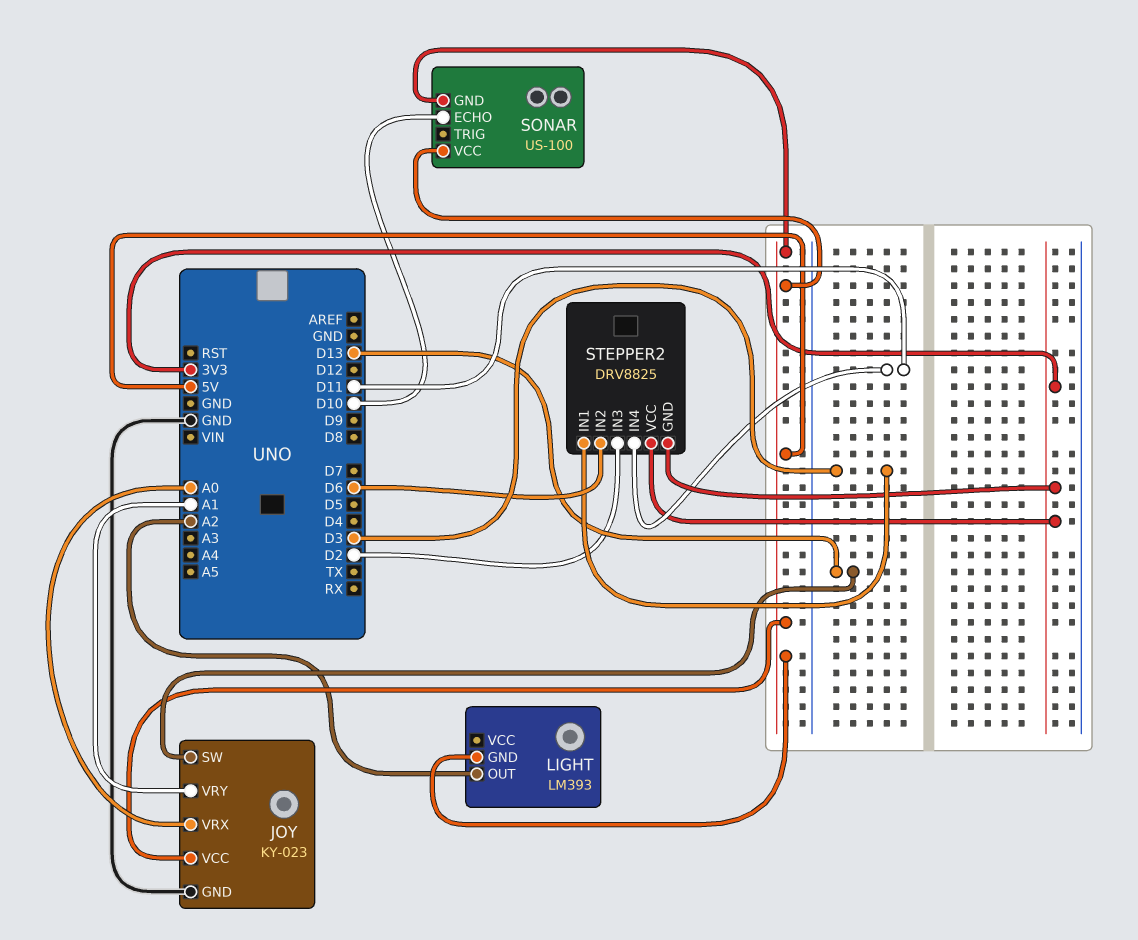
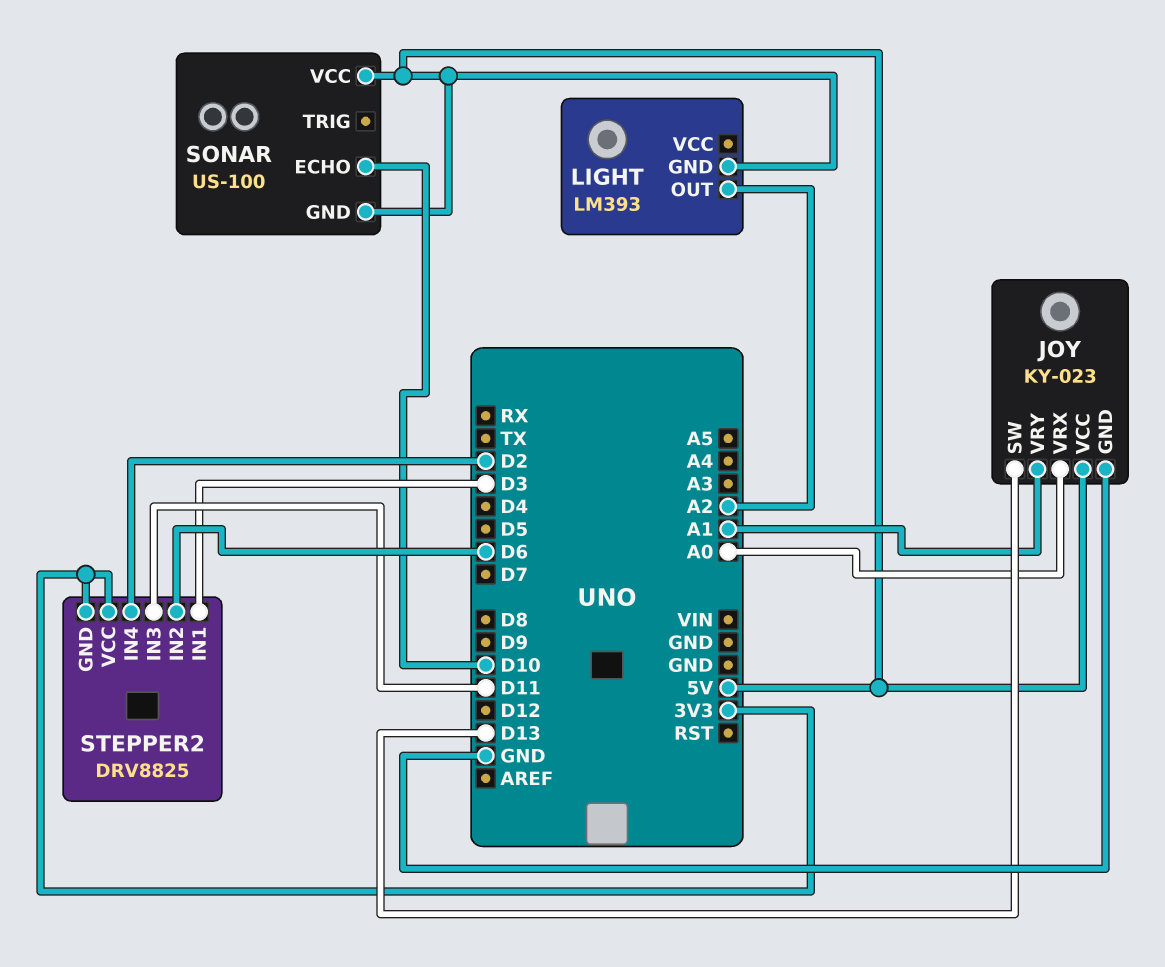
STEPPER2 pin IN3: D2 -> D11
STEPPER2 pin IN4: D11 -> D2

